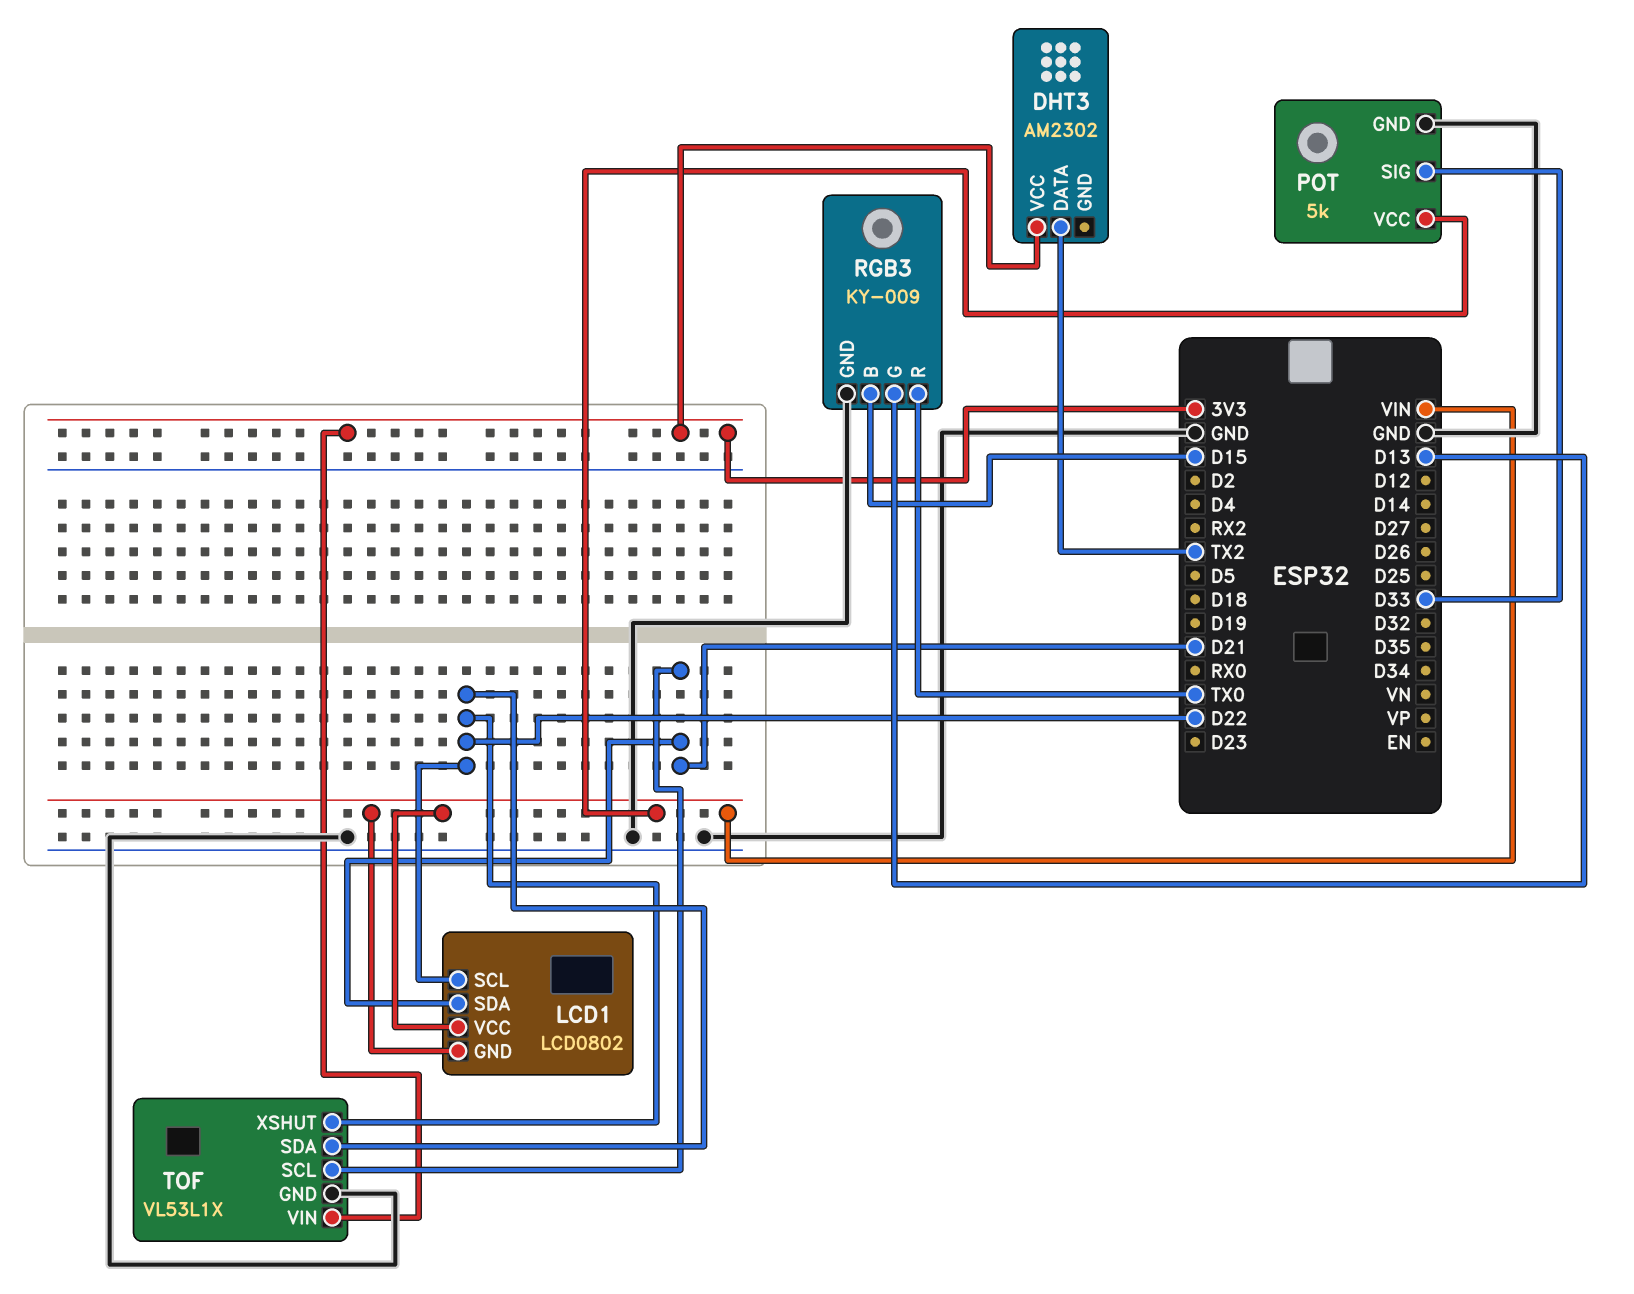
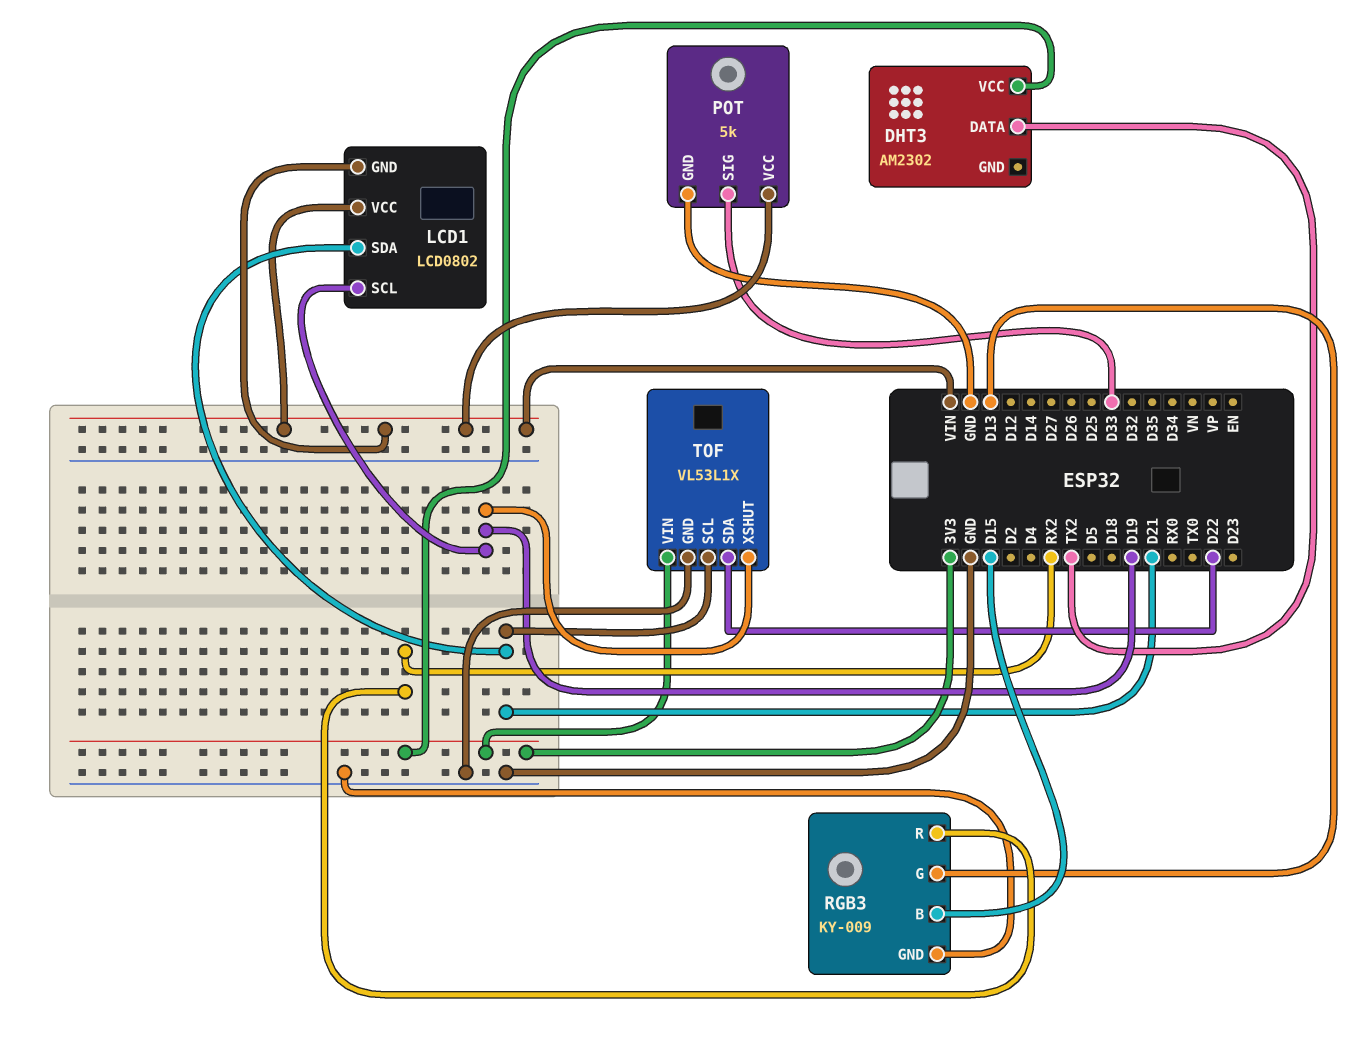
LCD1 pin SCL: D22 -> D19
RGB3 pin R: TX0 -> RX2
TOF pin XSHUT: D22 -> D19

